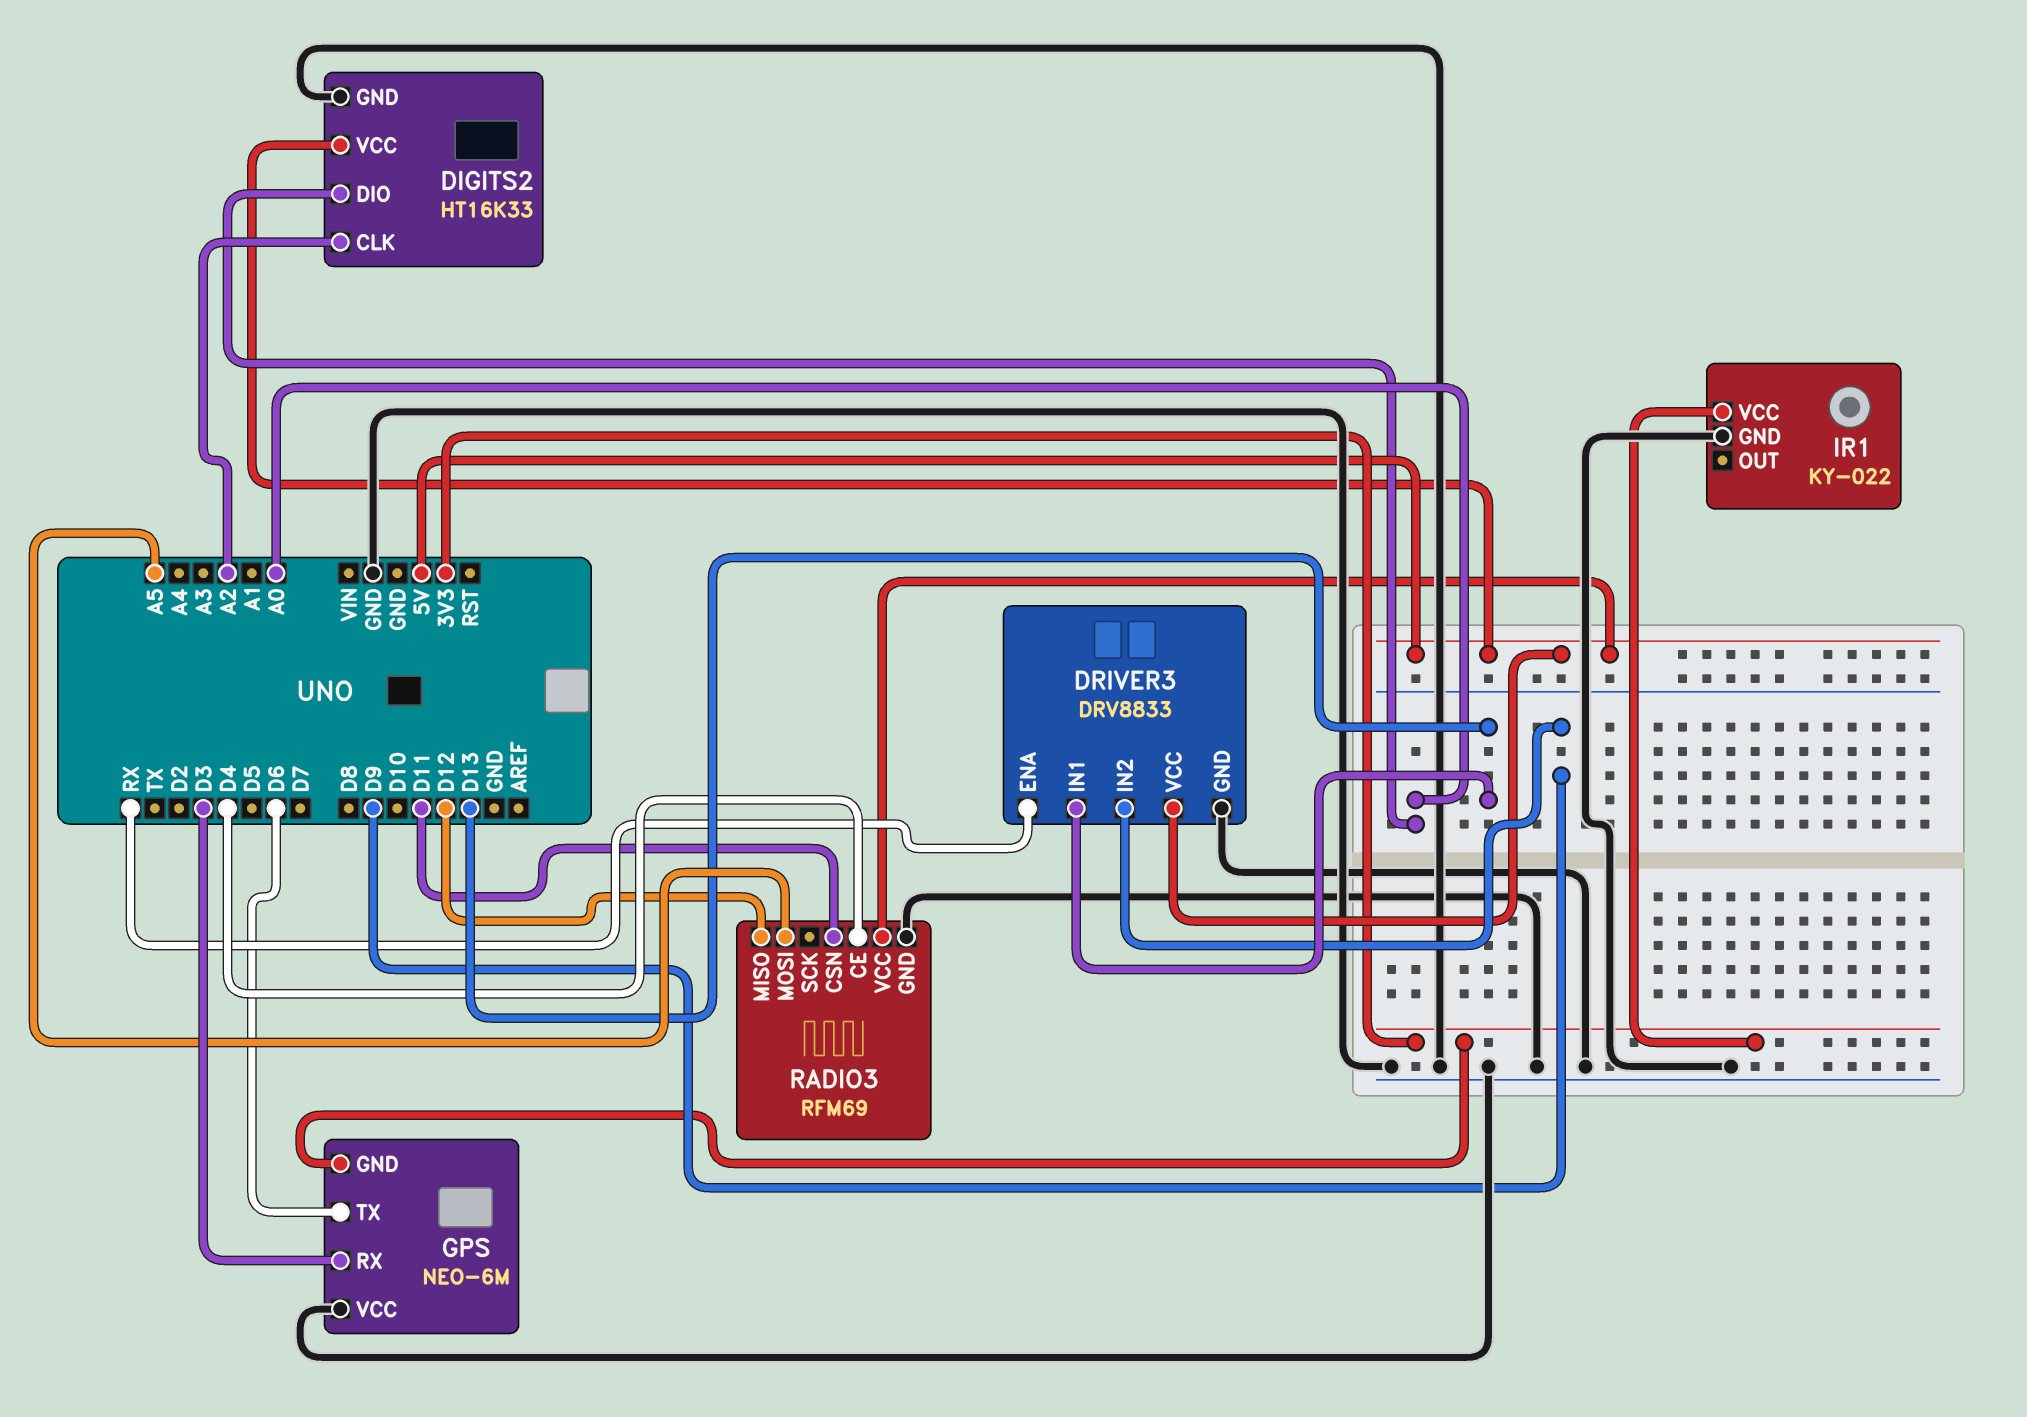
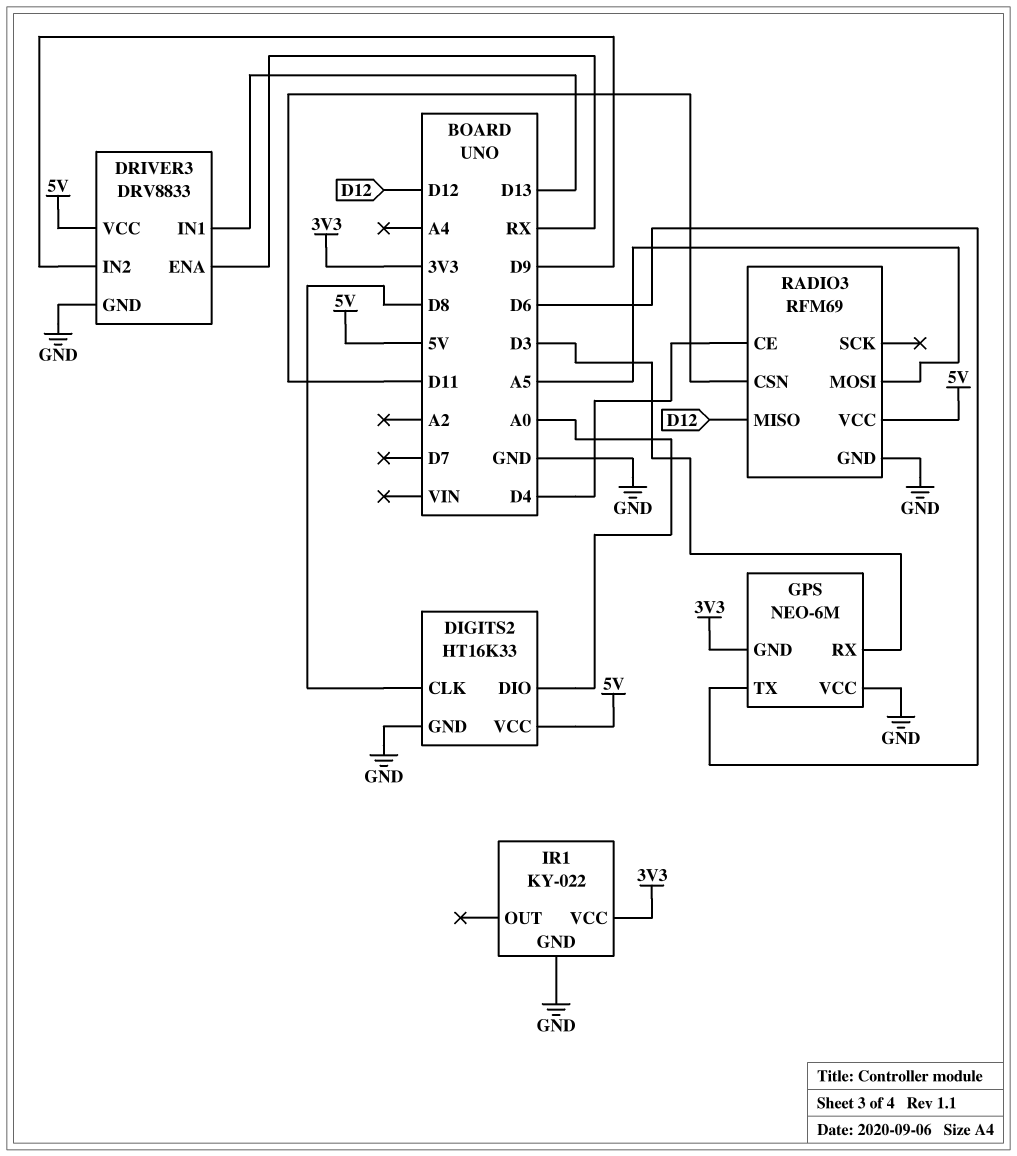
DIGITS2 pin CLK: A2 -> D8

